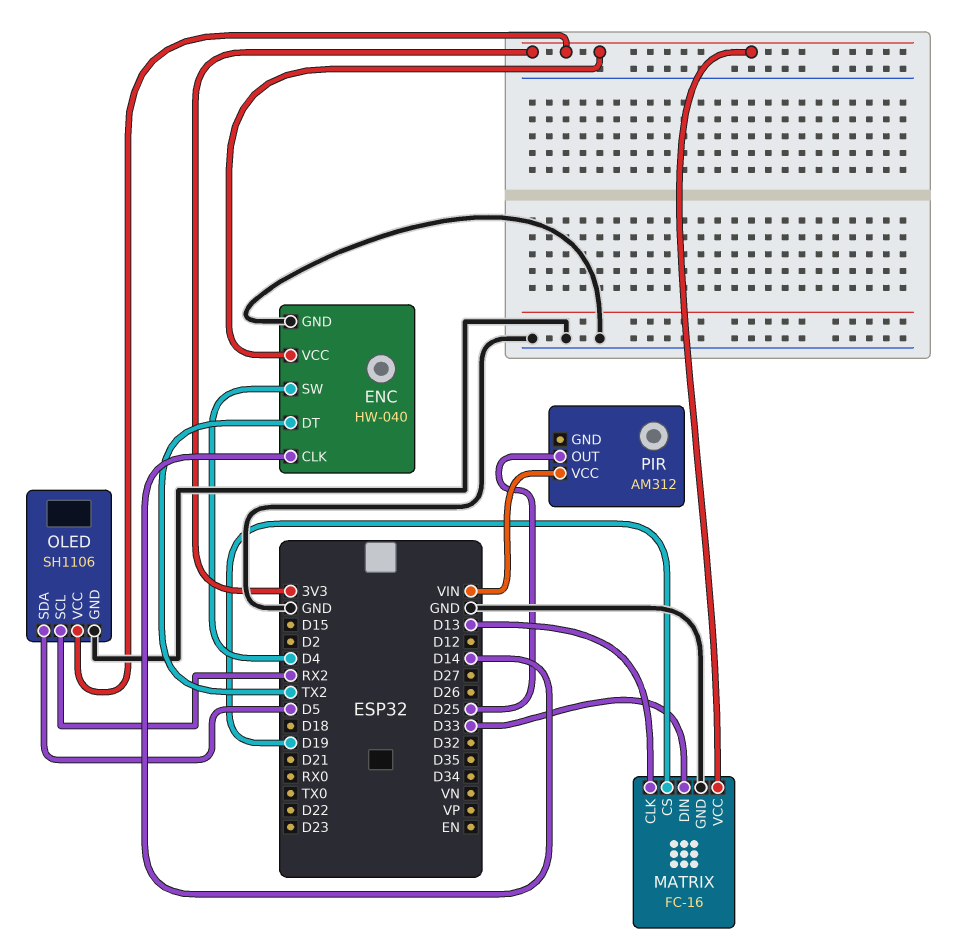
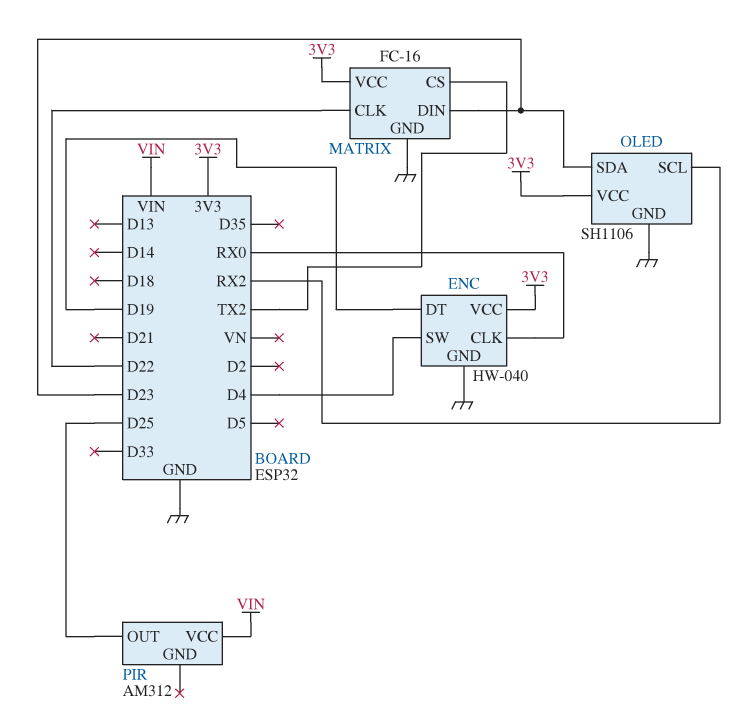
ENC pin CLK: D14 -> RX0
ENC pin DT: TX2 -> D19
MATRIX pin CLK: D13 -> D22
MATRIX pin CS: D19 -> TX2
MATRIX pin DIN: D33 -> D23
OLED pin SDA: D5 -> D23

